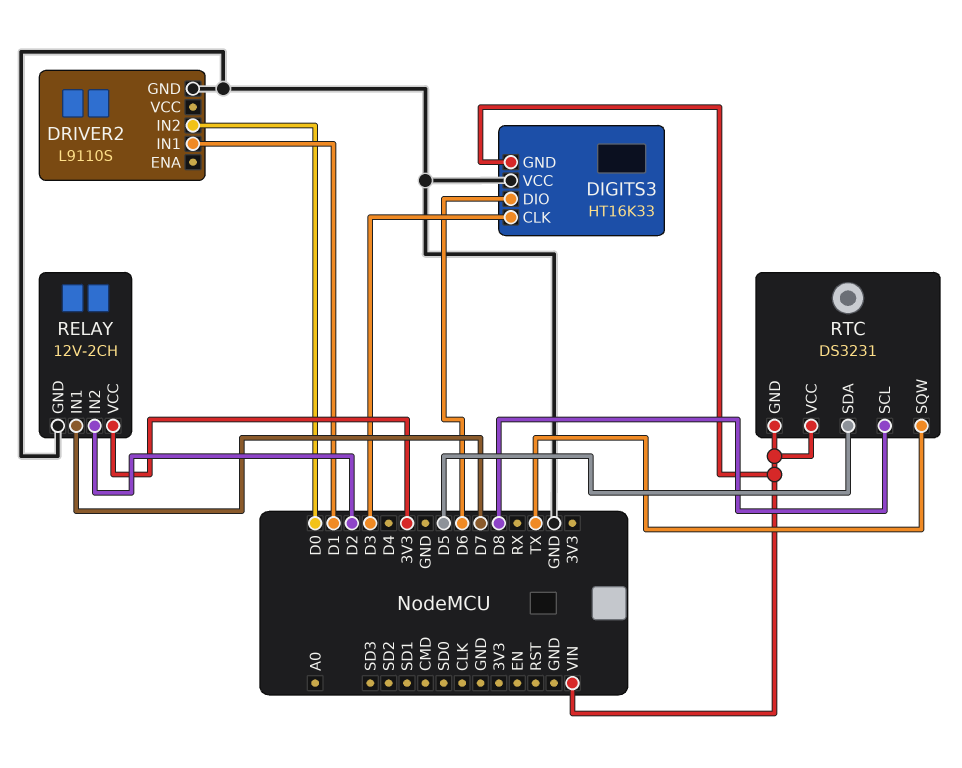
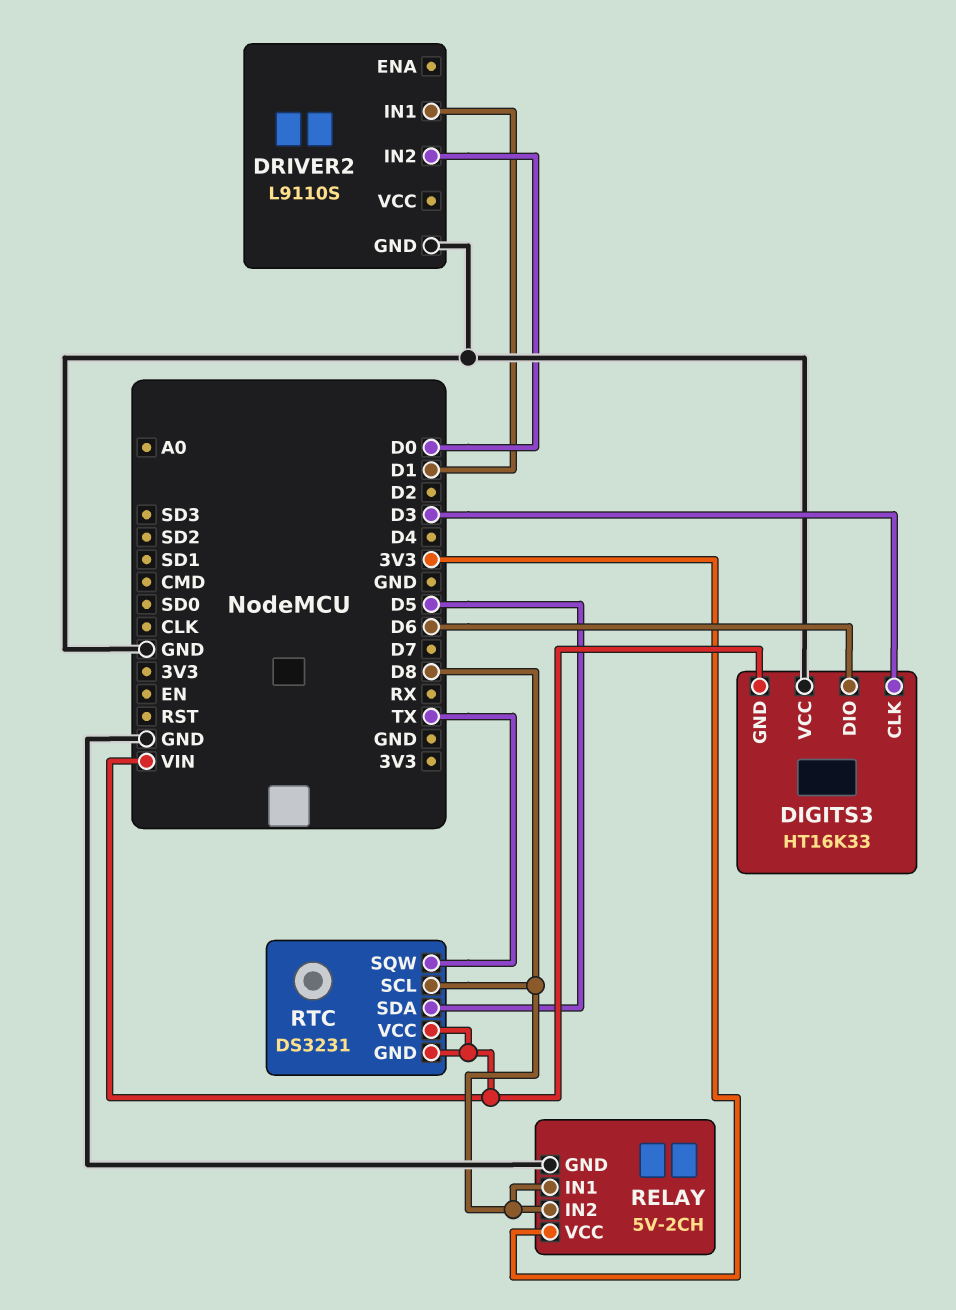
RELAY: 12V-2CH -> 5V-2CH
RELAY pin IN1: D7 -> D8
RELAY pin IN2: D2 -> D8

